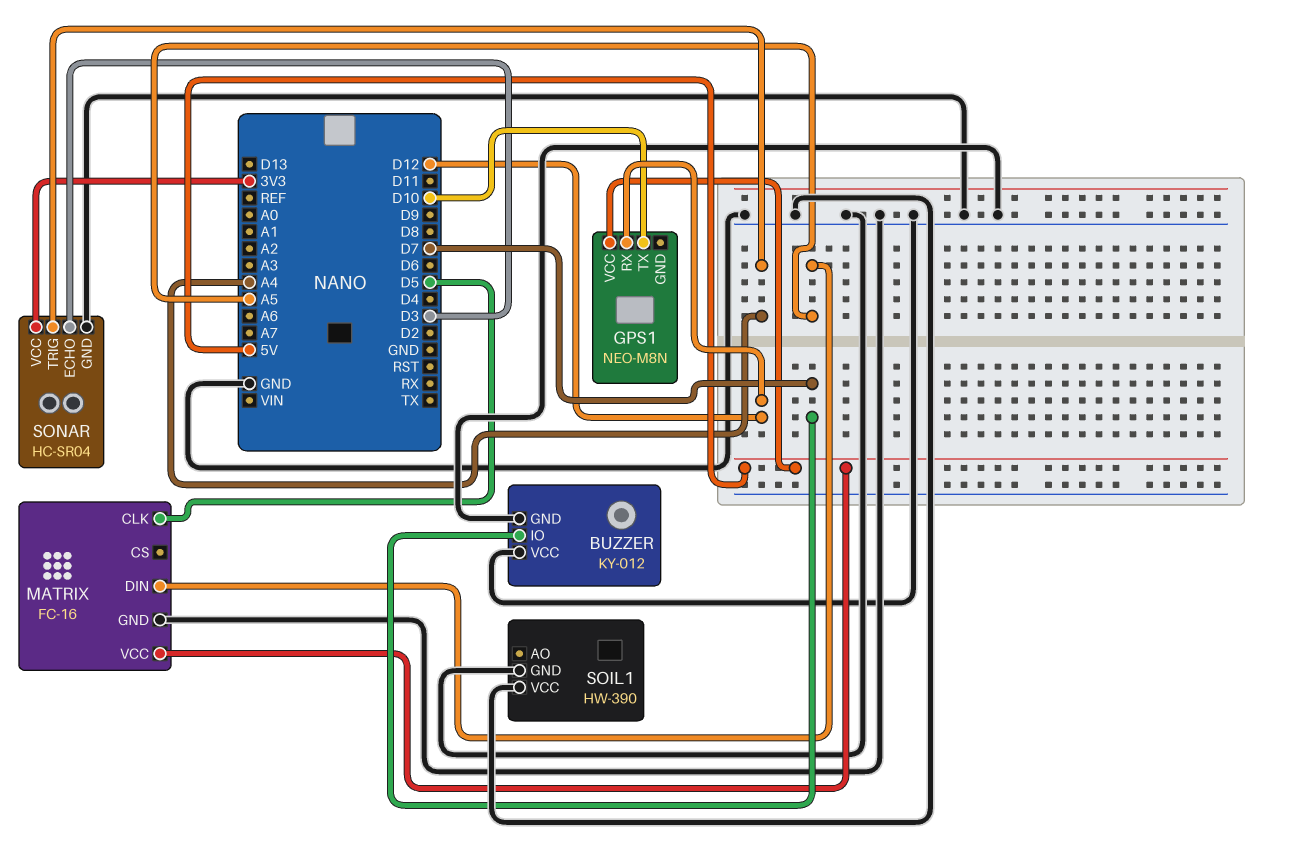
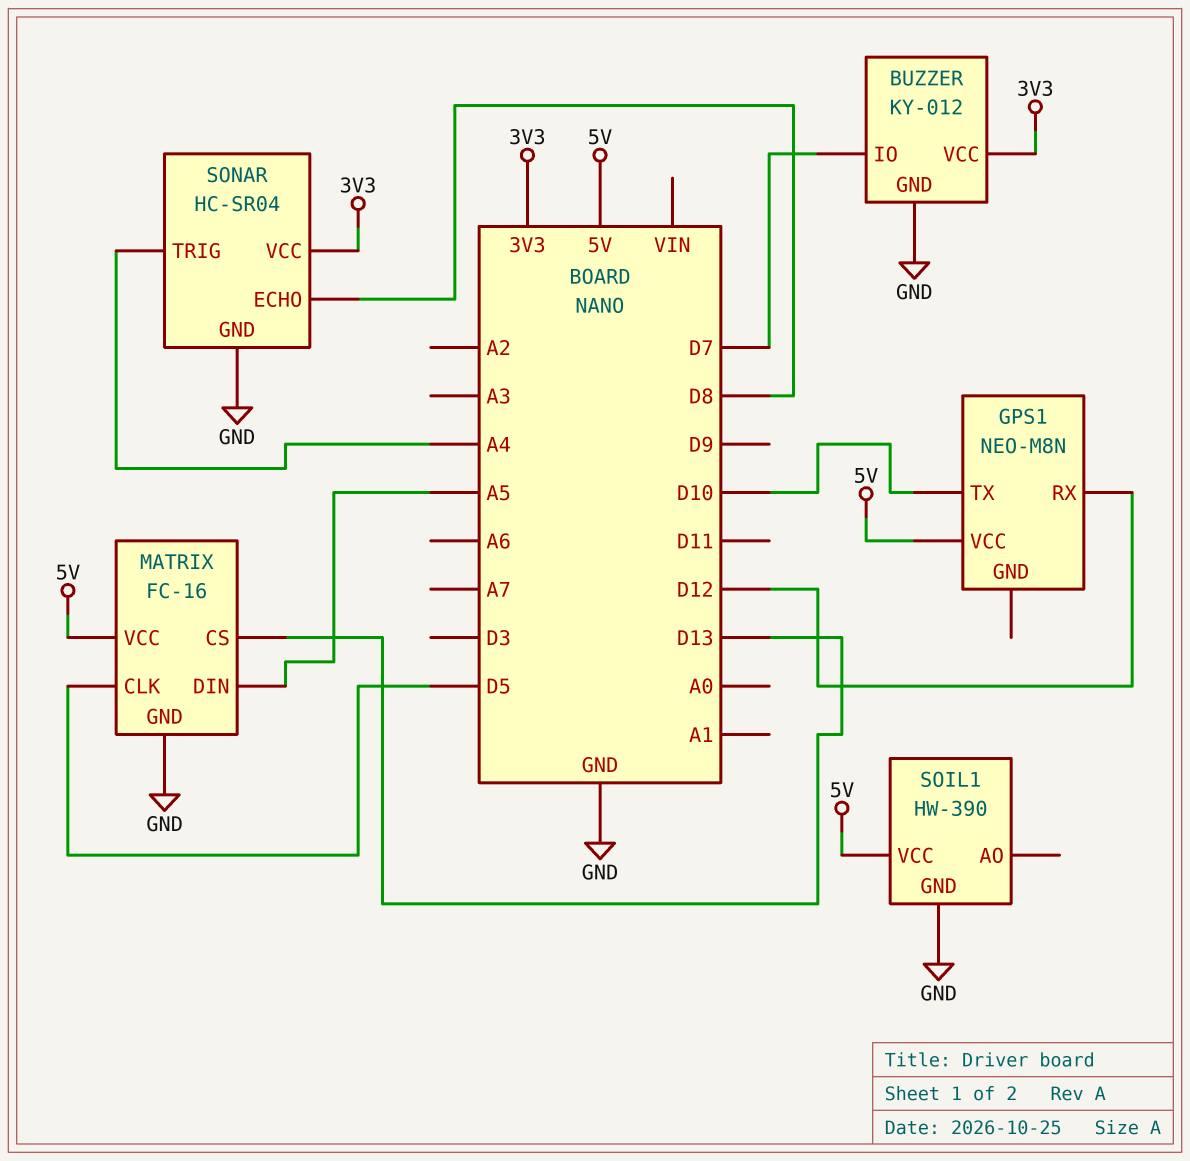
BUZZER pin VCC: GND -> 3V3
MATRIX pin CS: none -> D13
SOIL1 pin VCC: GND -> 5V
SONAR pin ECHO: D3 -> D8

